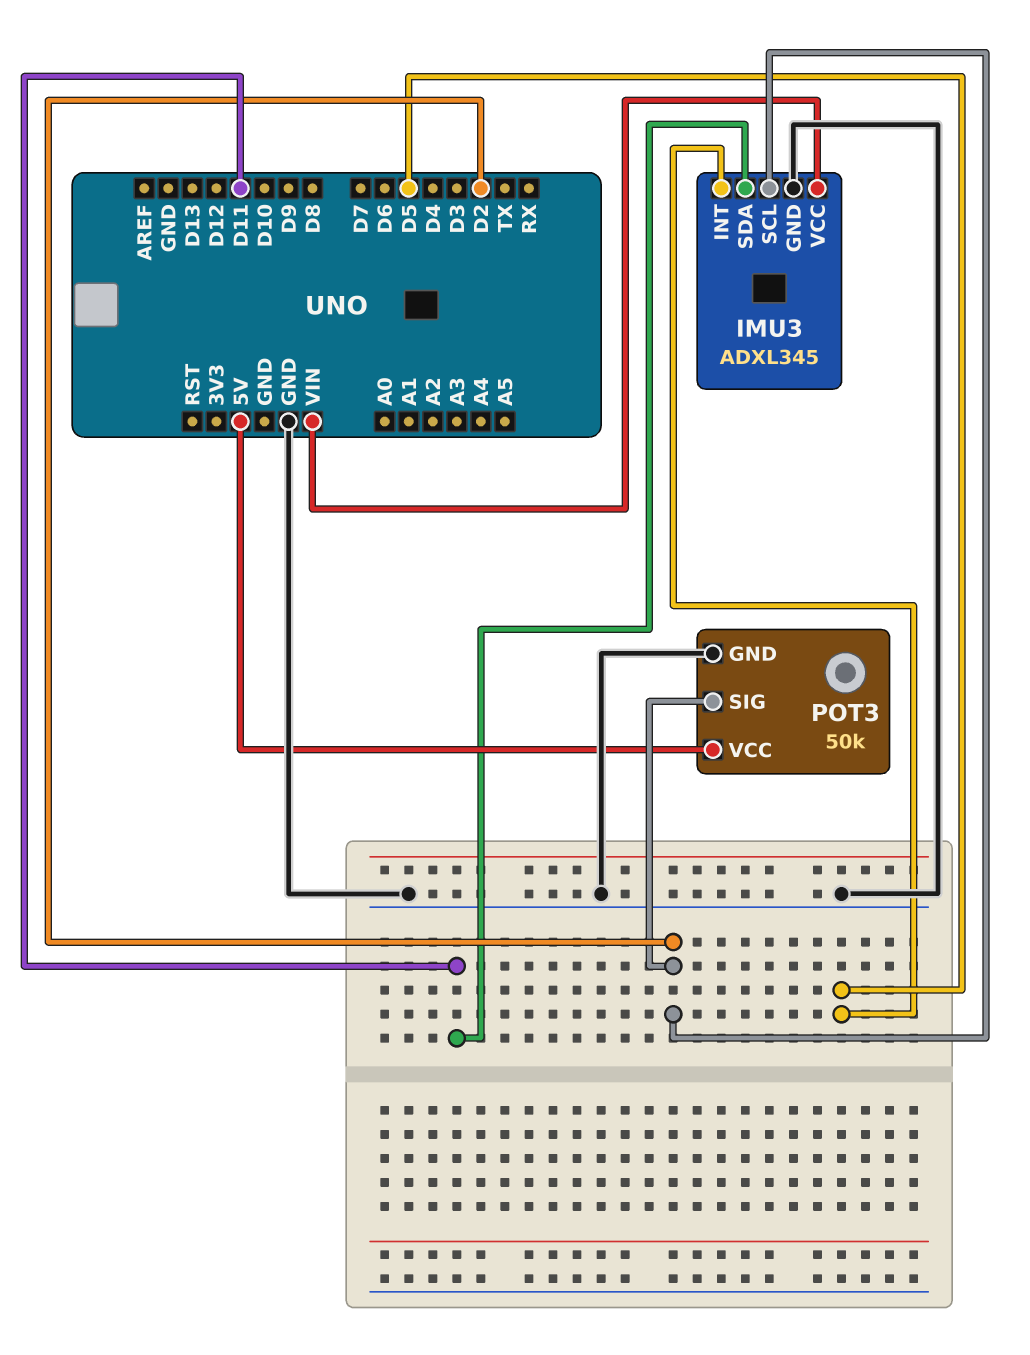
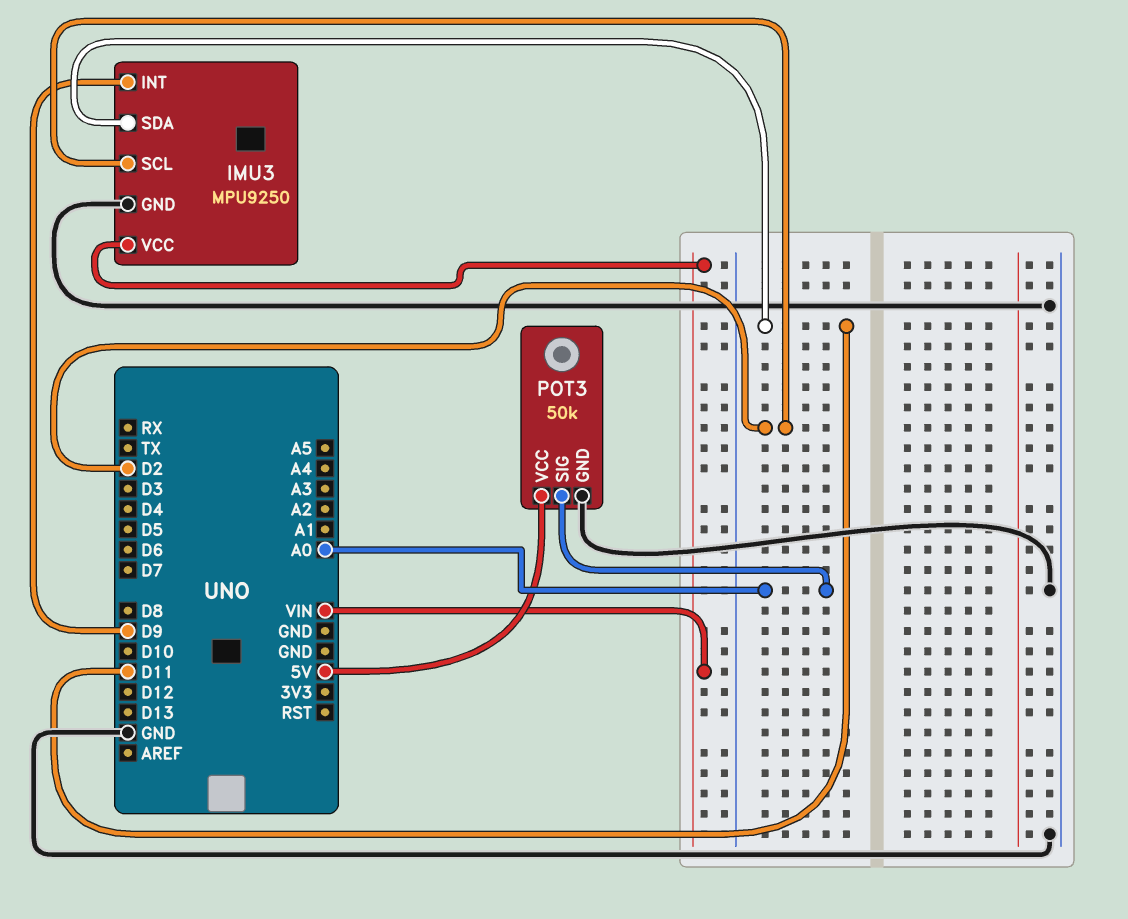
IMU3: ADXL345 -> MPU9250
IMU3 pin INT: D5 -> D9
POT3 pin SIG: D2 -> A0

